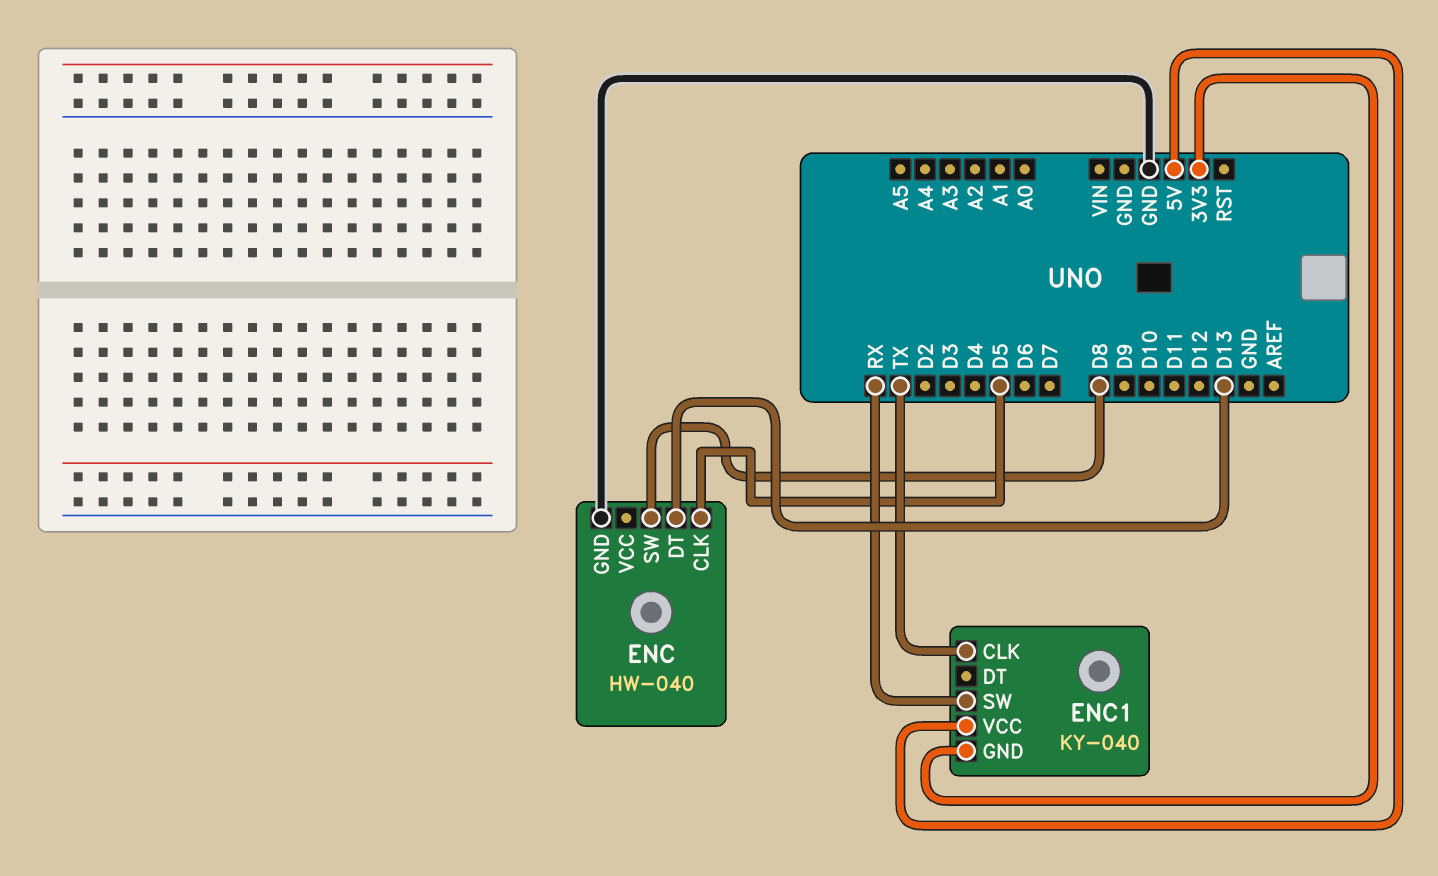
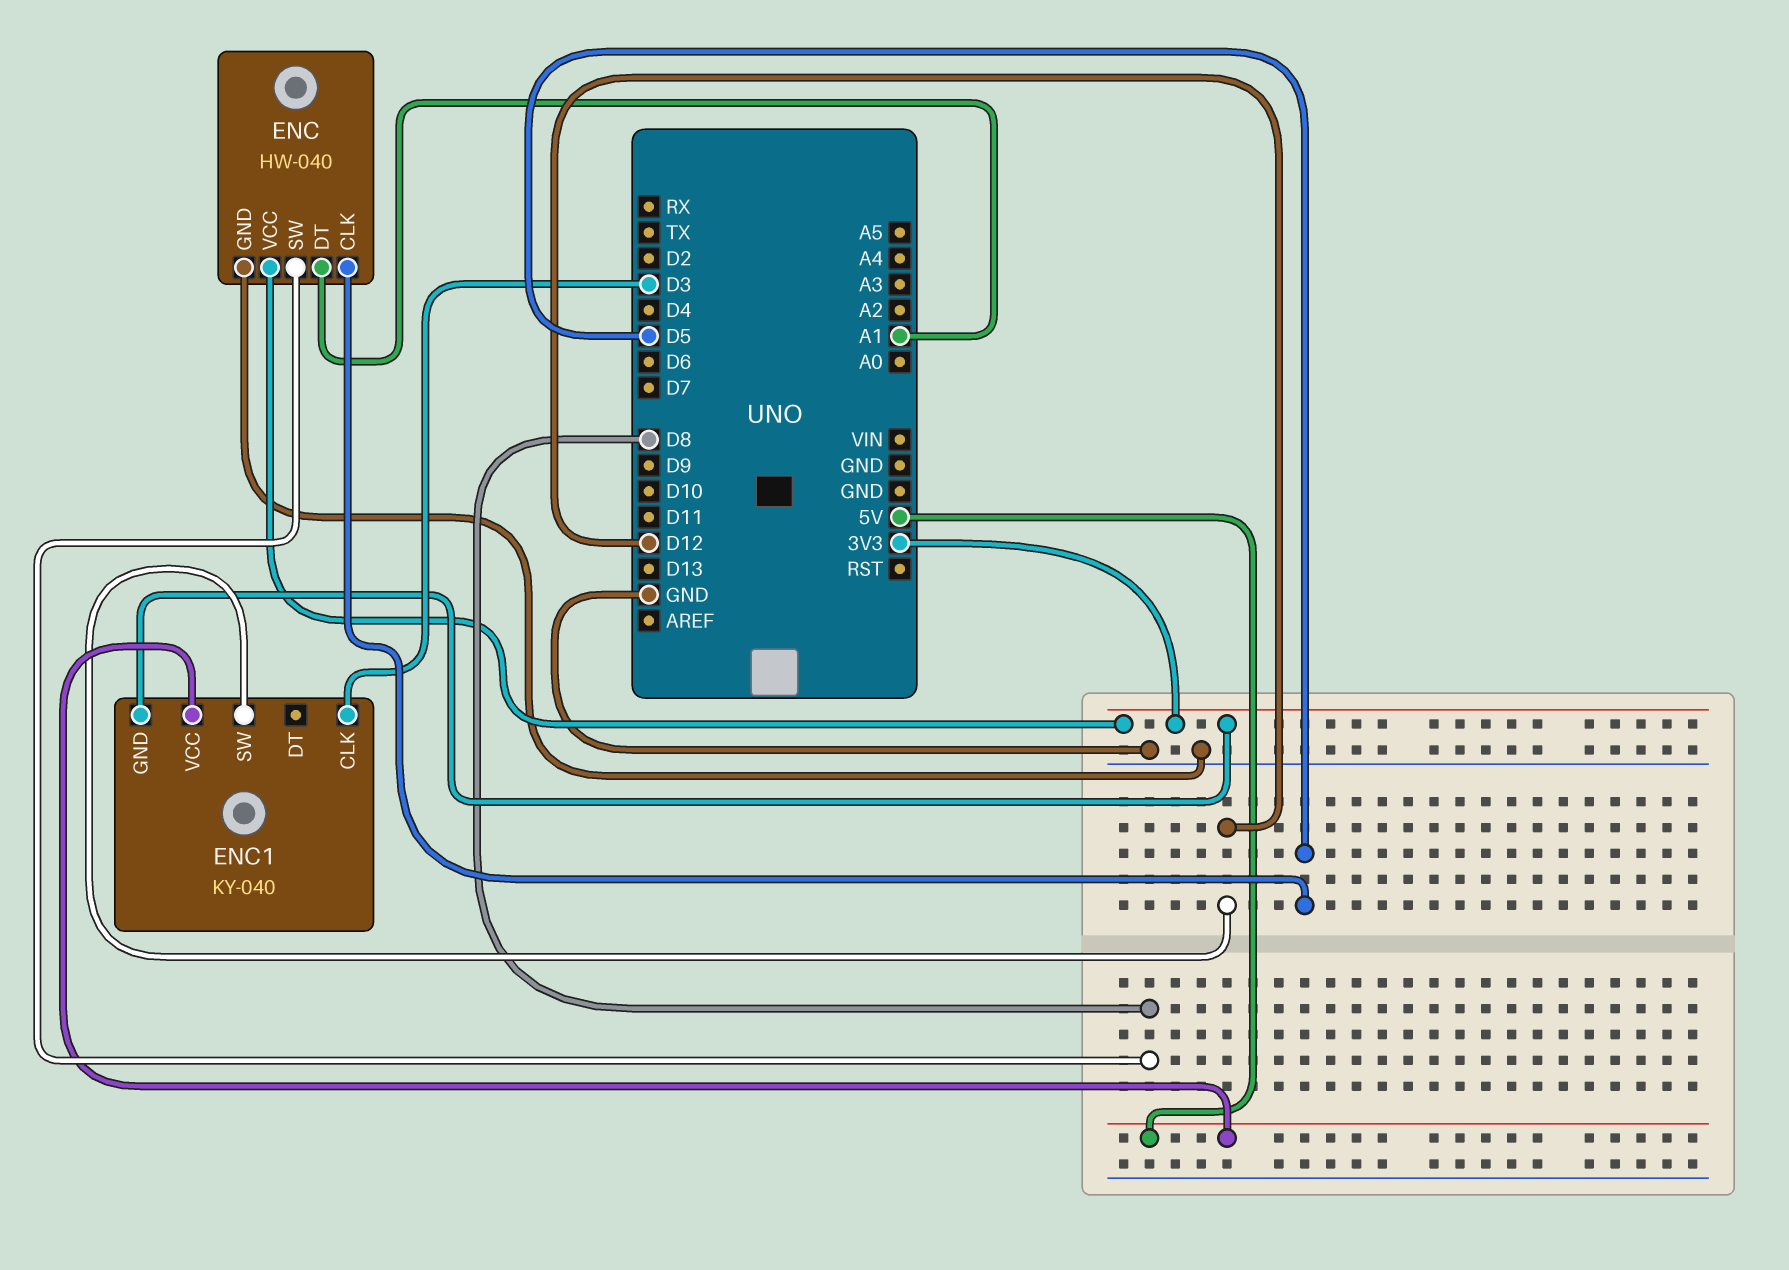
ENC pin DT: D13 -> A1
ENC pin VCC: none -> 3V3
ENC1 pin CLK: TX -> D3
ENC1 pin SW: RX -> D12

